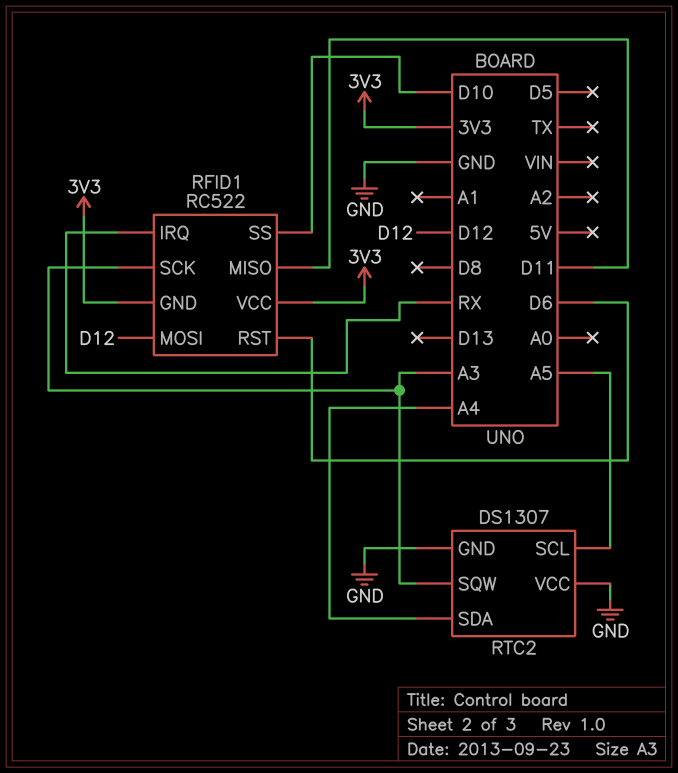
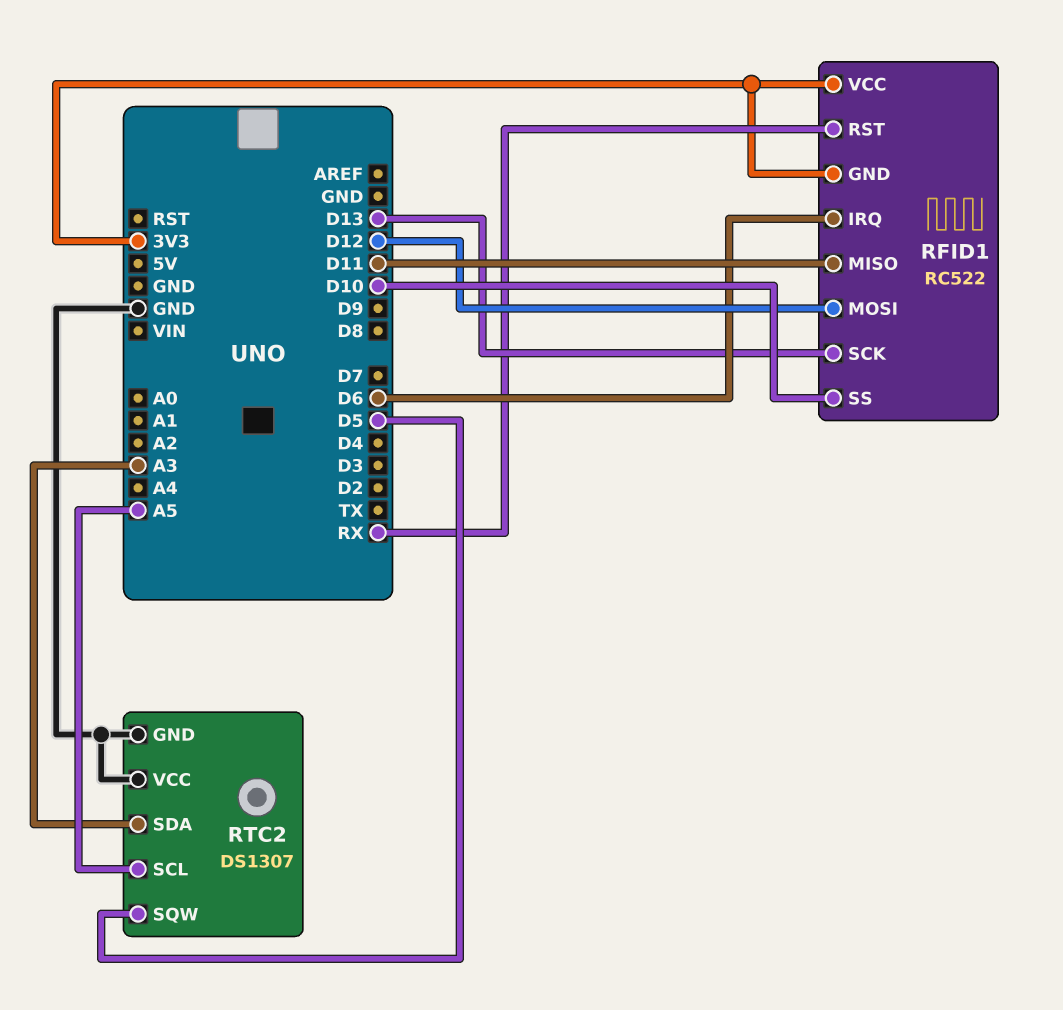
RFID1 pin IRQ: RX -> D6
RFID1 pin RST: D6 -> RX
RFID1 pin SCK: A3 -> D13
RTC2 pin SDA: A4 -> A3
RTC2 pin SQW: A3 -> D5

